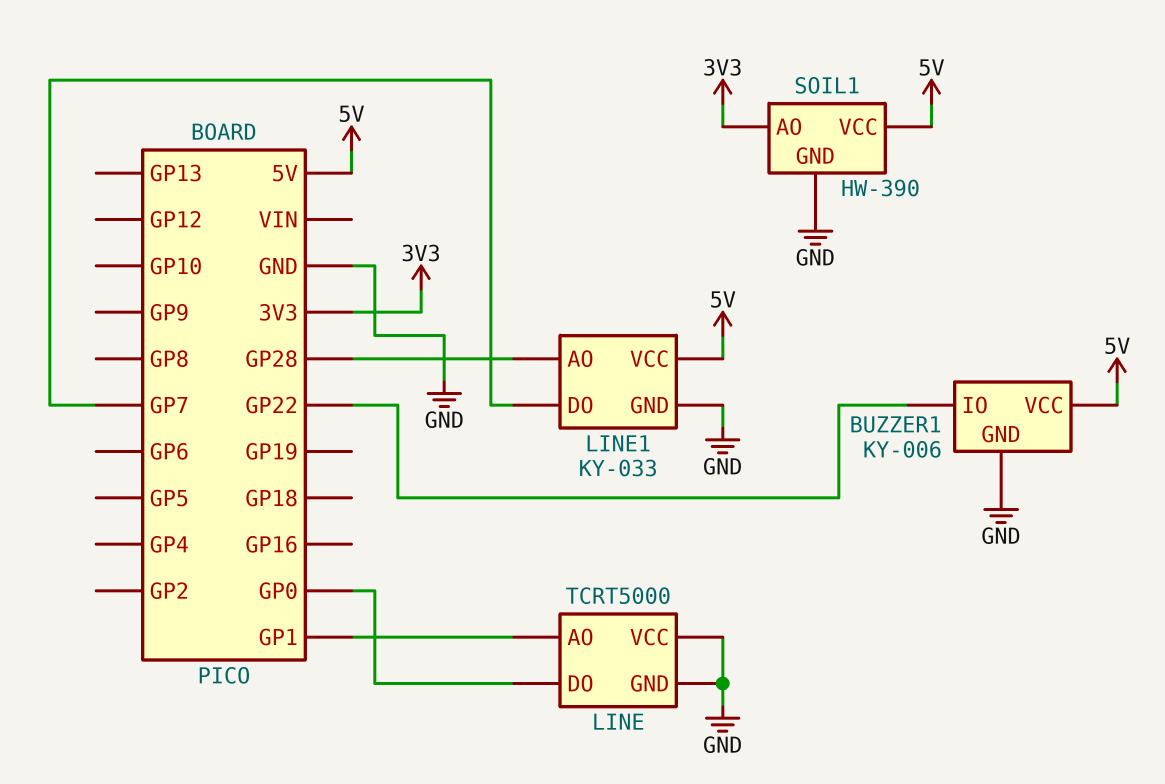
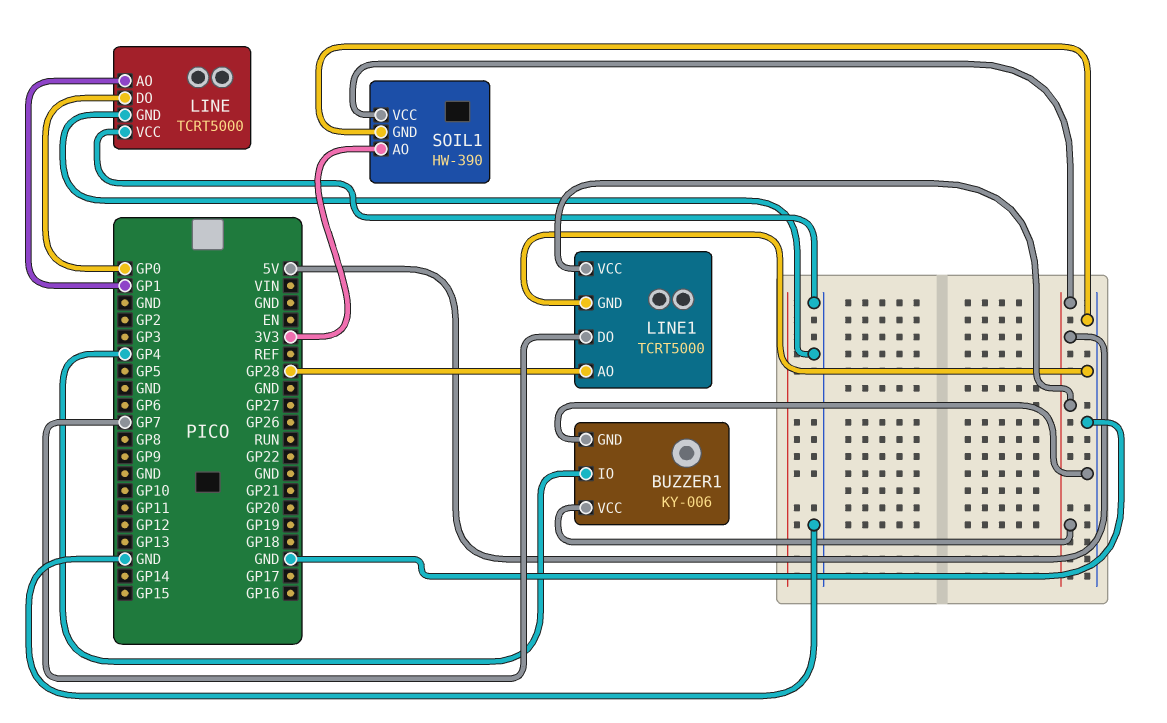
BUZZER1 pin IO: GP22 -> GP4
LINE1: KY-033 -> TCRT5000

